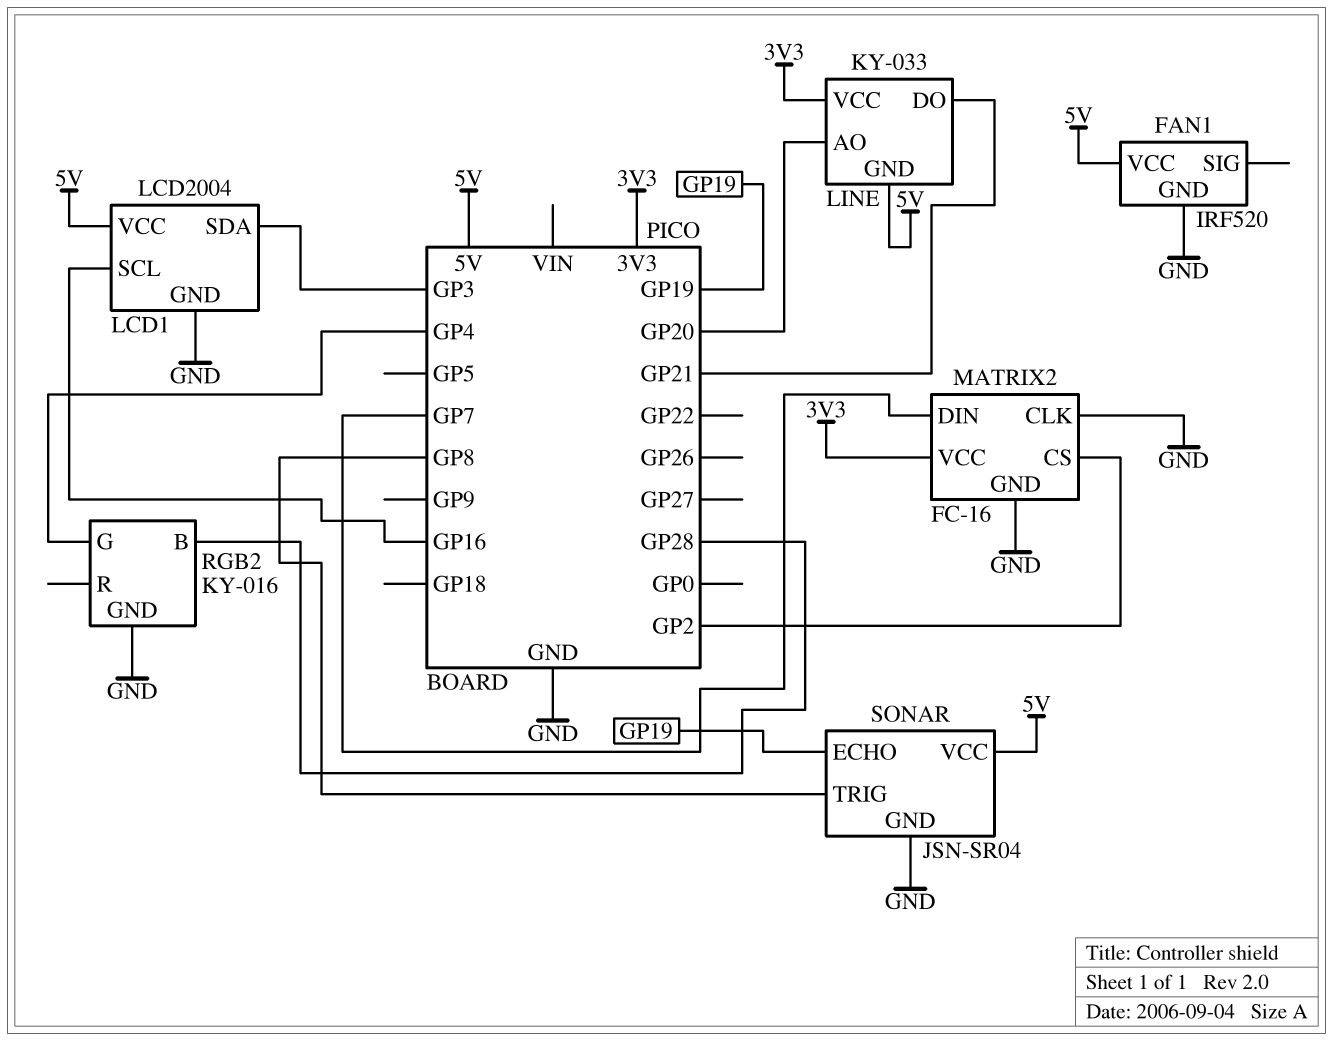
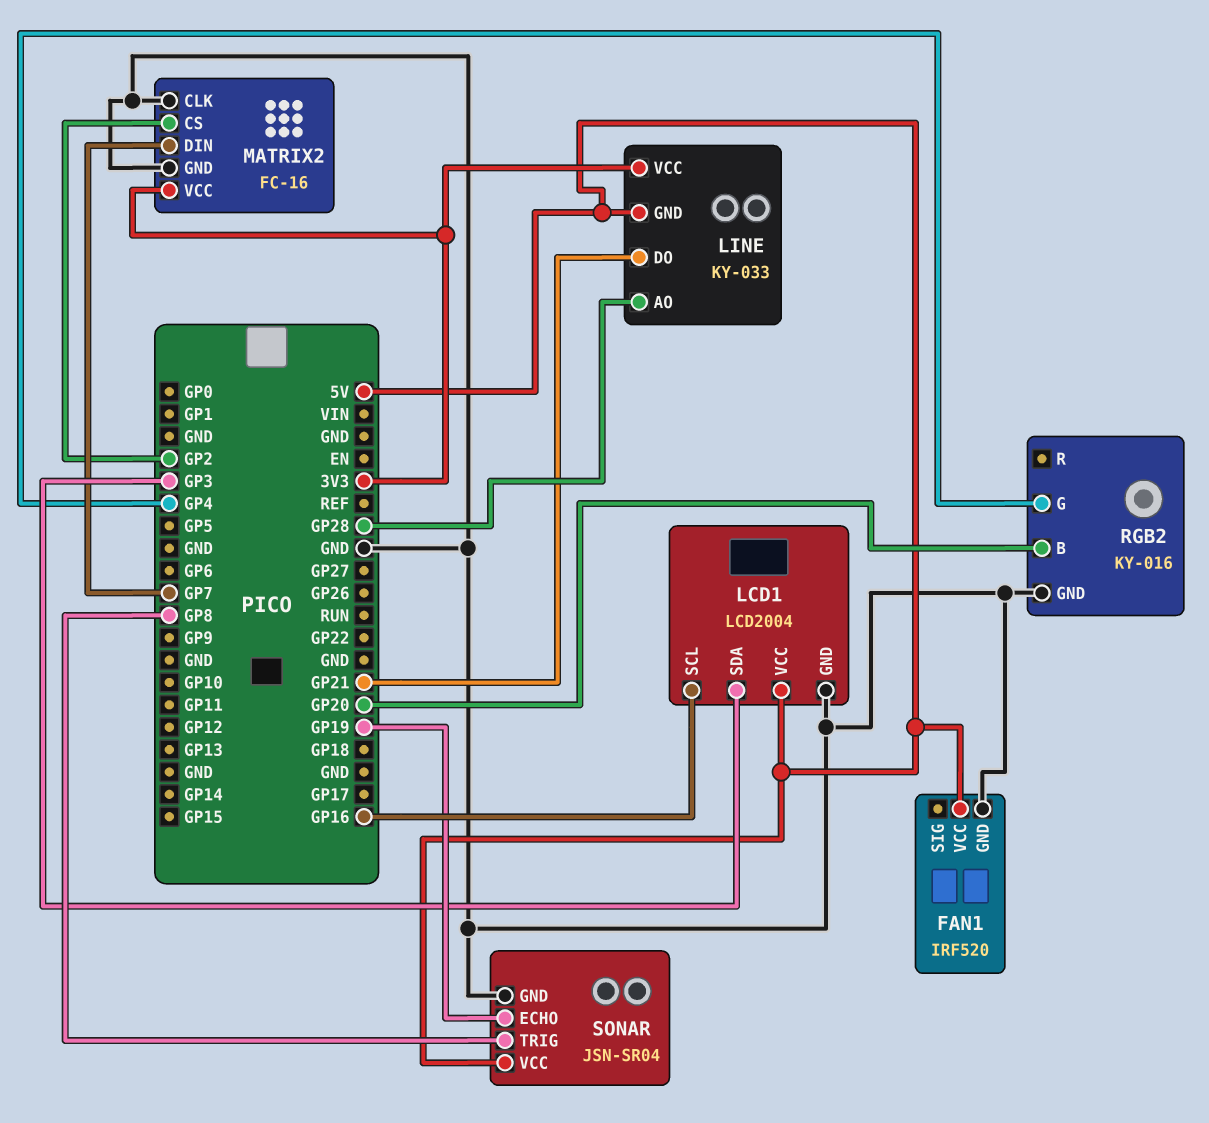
LINE pin AO: GP20 -> GP28
RGB2 pin B: GP28 -> GP20

